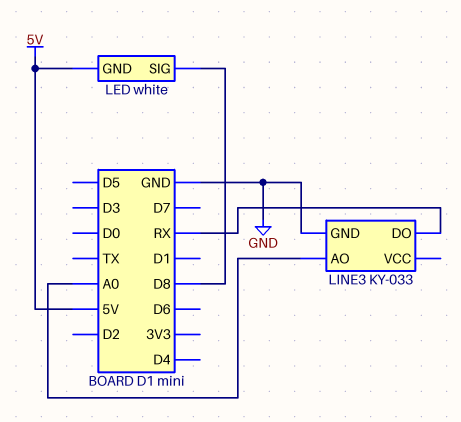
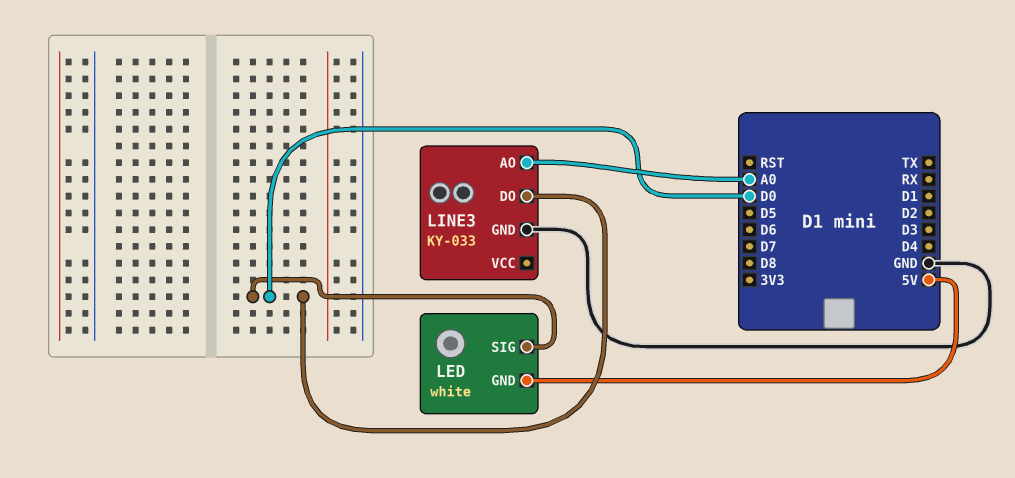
LED pin SIG: D8 -> D0
LINE3 pin DO: RX -> D0

